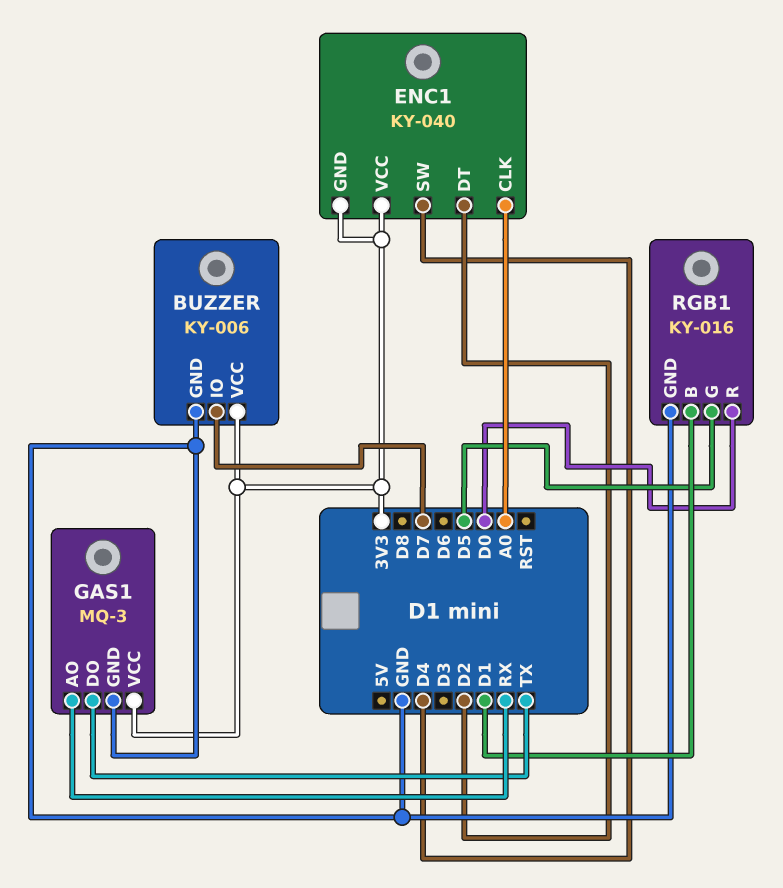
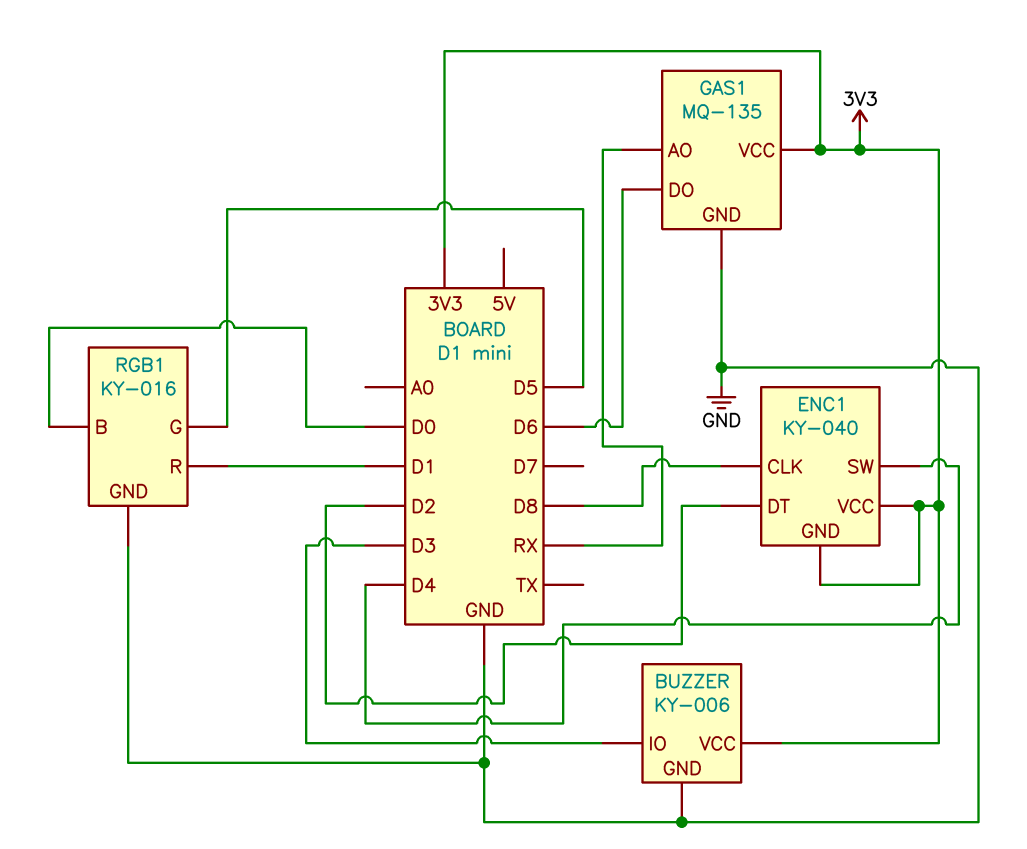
BUZZER pin IO: D7 -> D3
ENC1 pin CLK: A0 -> D8
GAS1: MQ-3 -> MQ-135
GAS1 pin DO: TX -> D6
RGB1 pin B: D1 -> D0
RGB1 pin R: D0 -> D1

